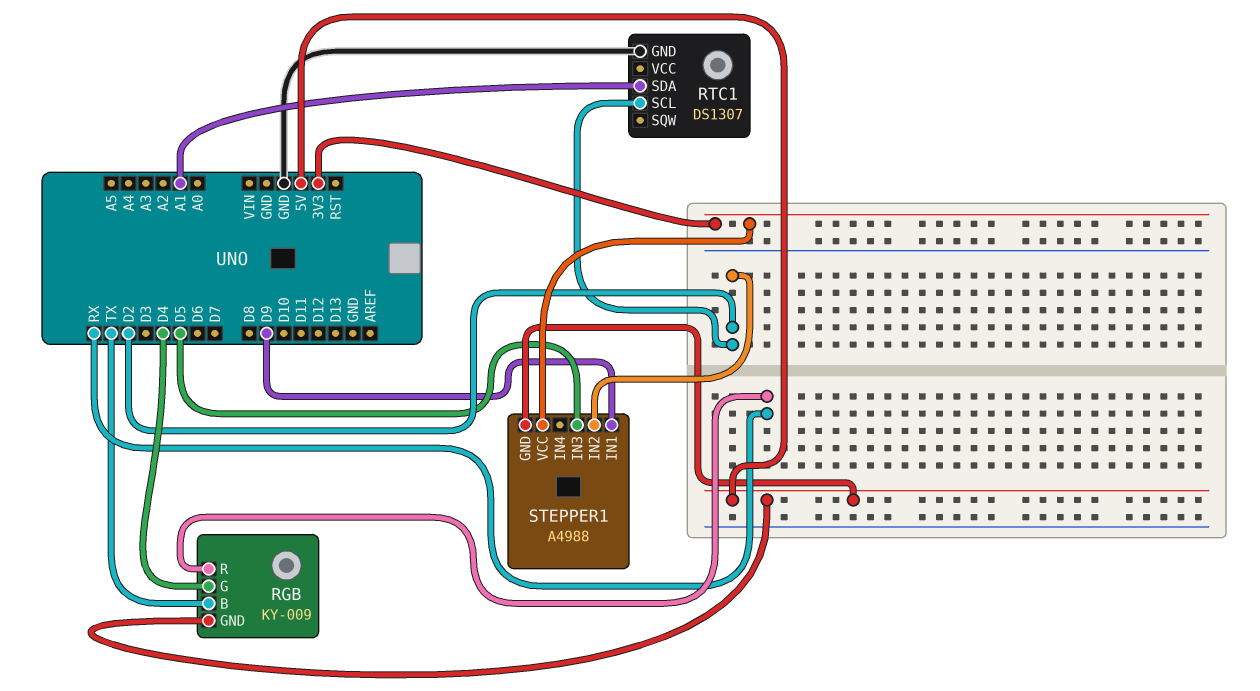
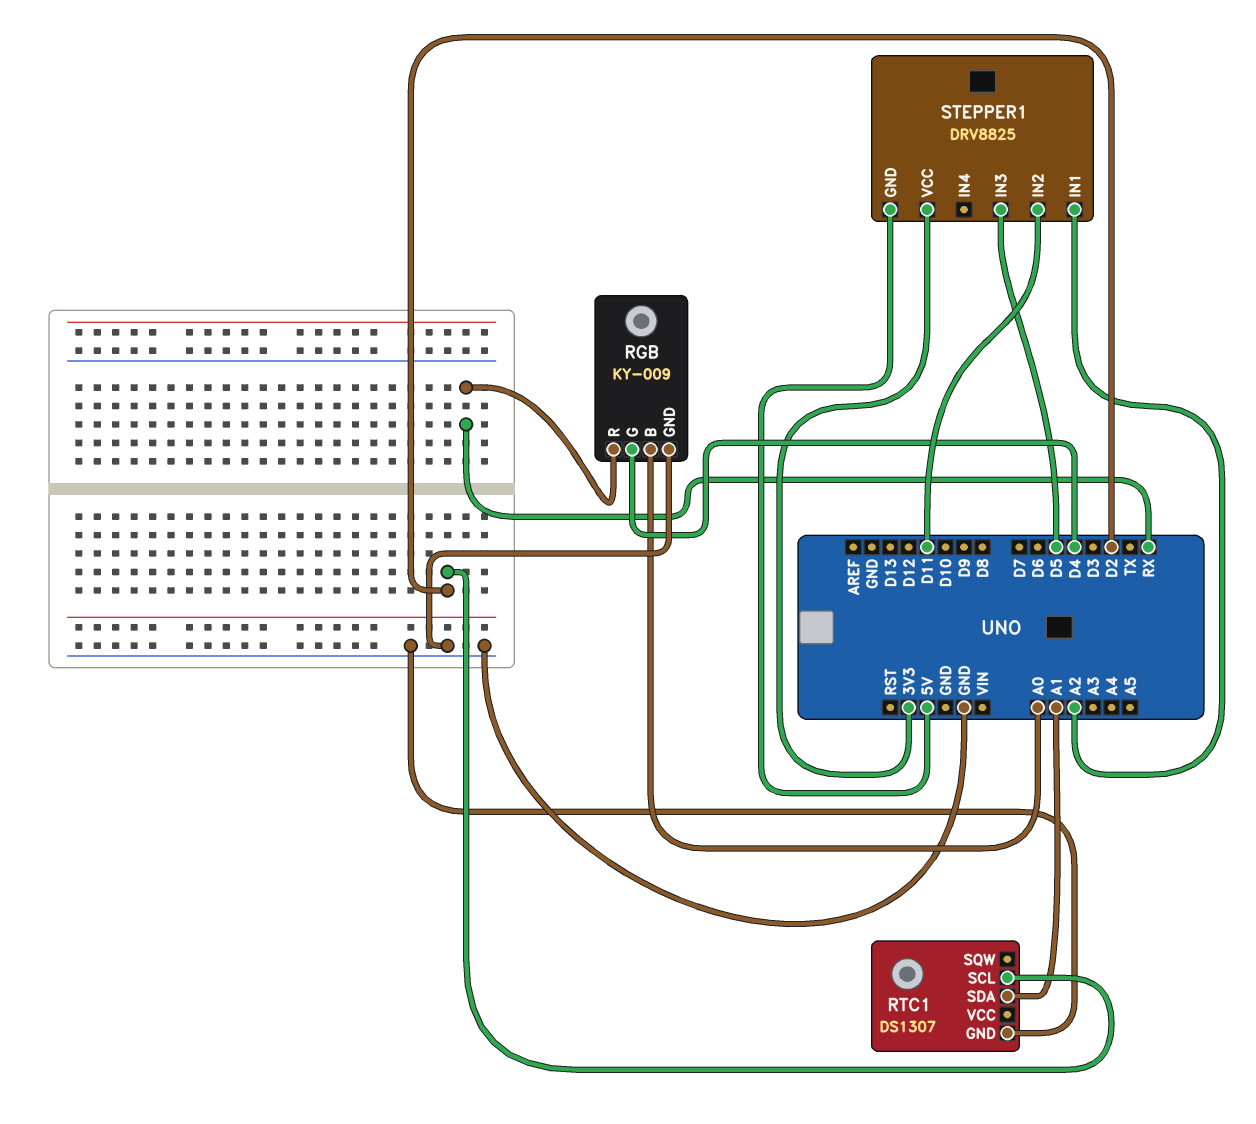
RGB pin B: TX -> A0
RGB pin GND: 5V -> GND
STEPPER1: A4988 -> DRV8825
STEPPER1 pin IN1: D9 -> A2
STEPPER1 pin IN2: D2 -> D11

